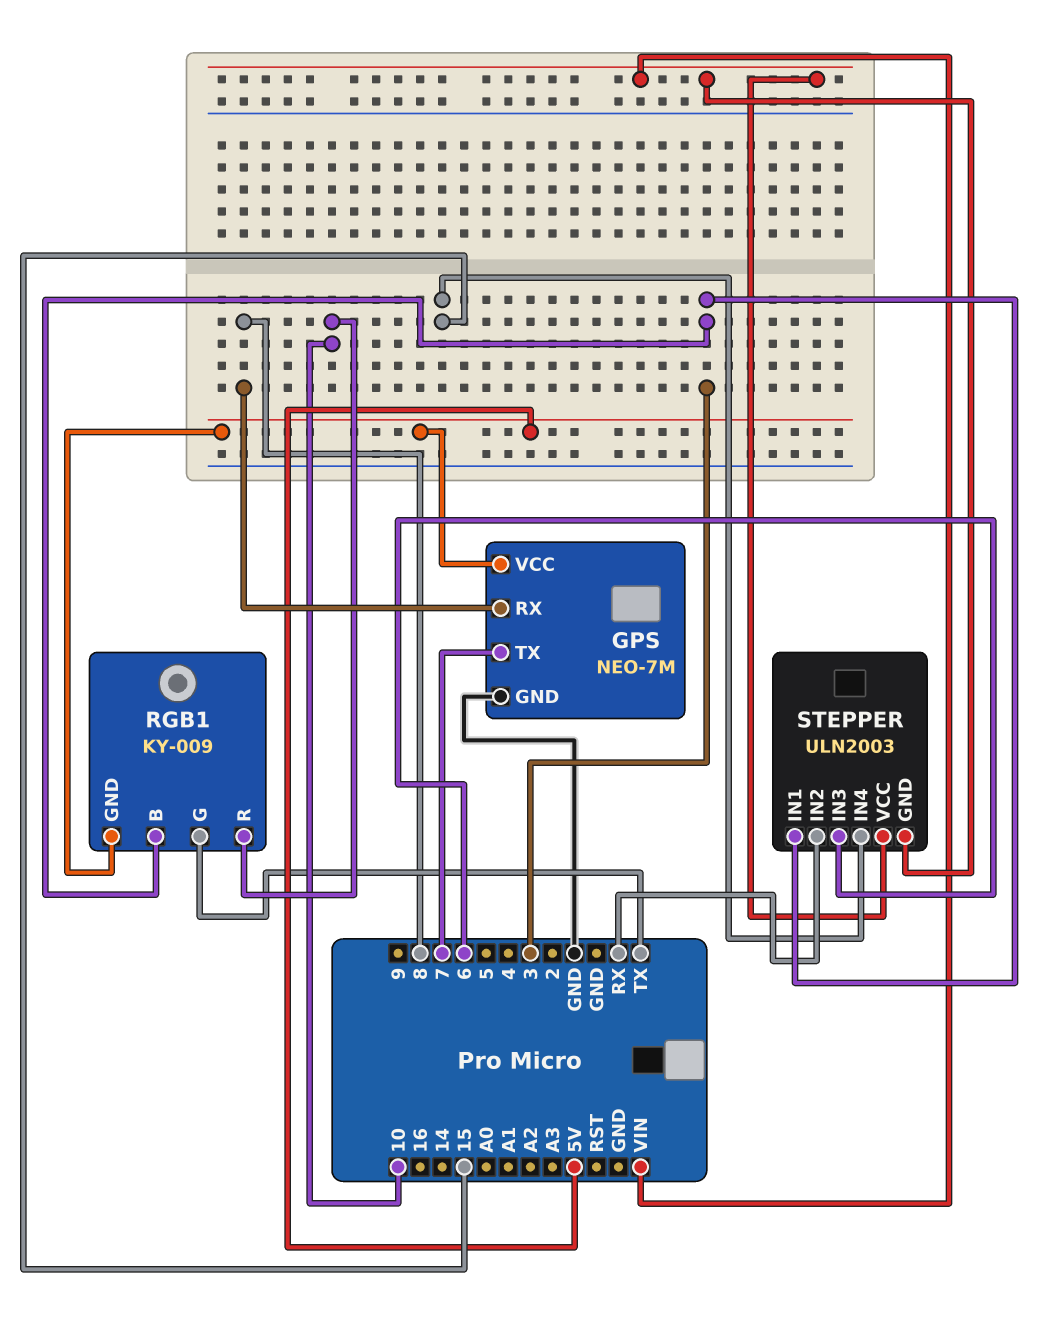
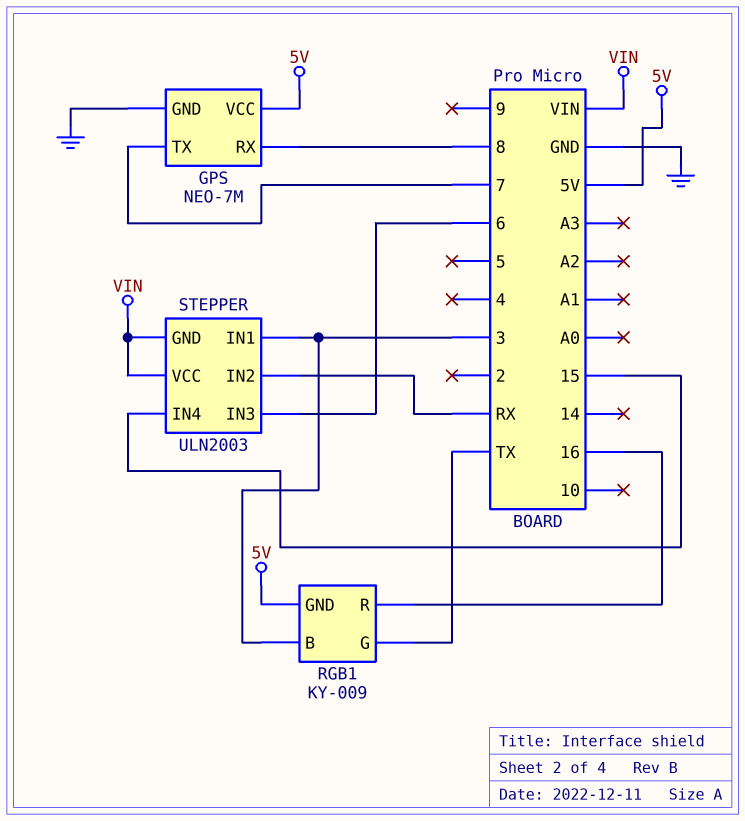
RGB1 pin R: 10 -> 16

